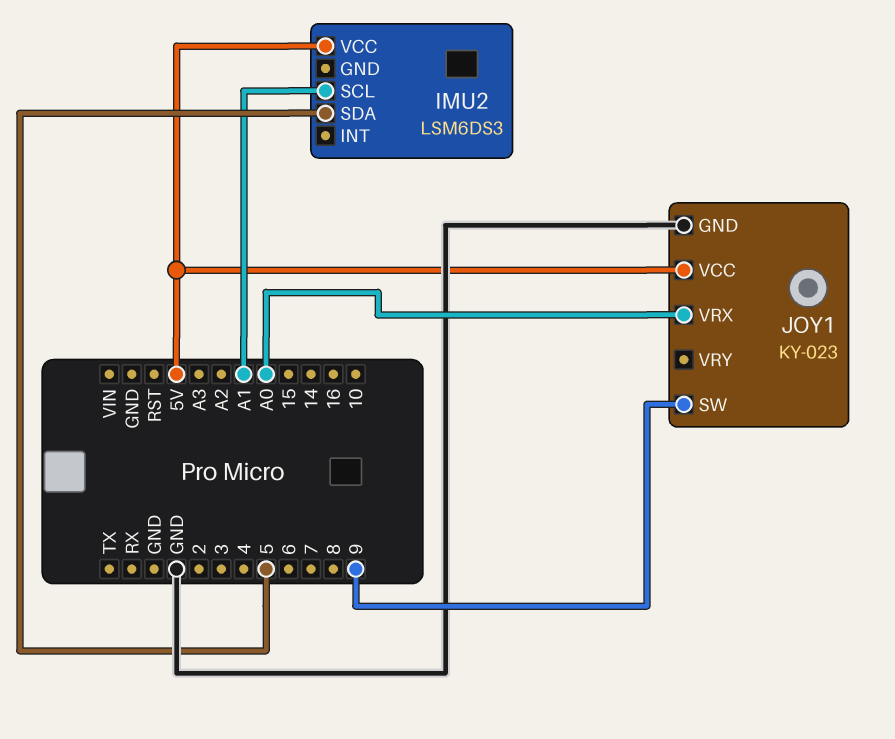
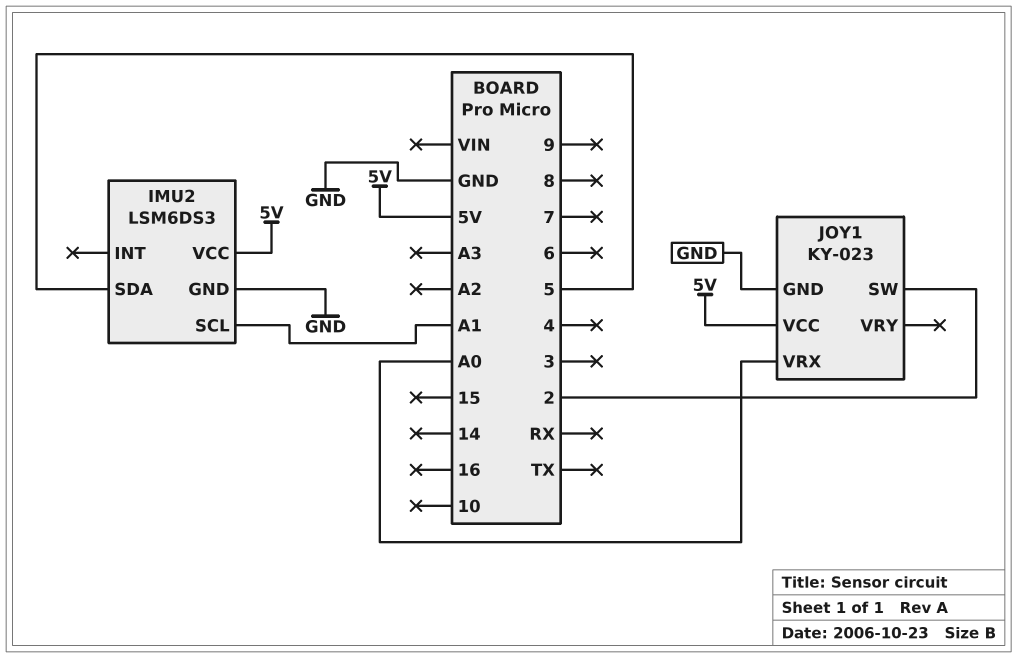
IMU2 pin GND: none -> GND
JOY1 pin SW: 9 -> 2

